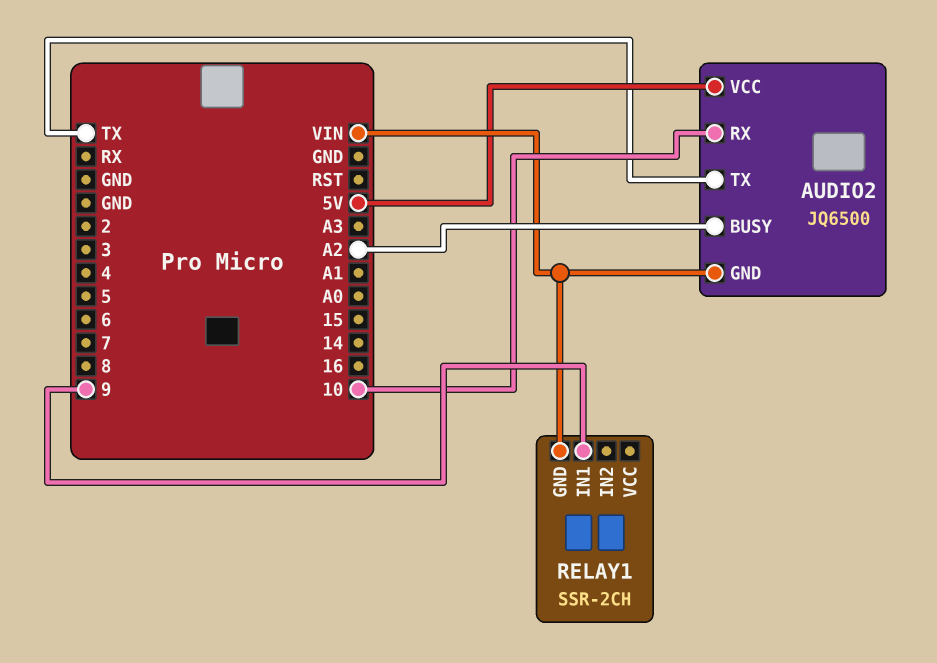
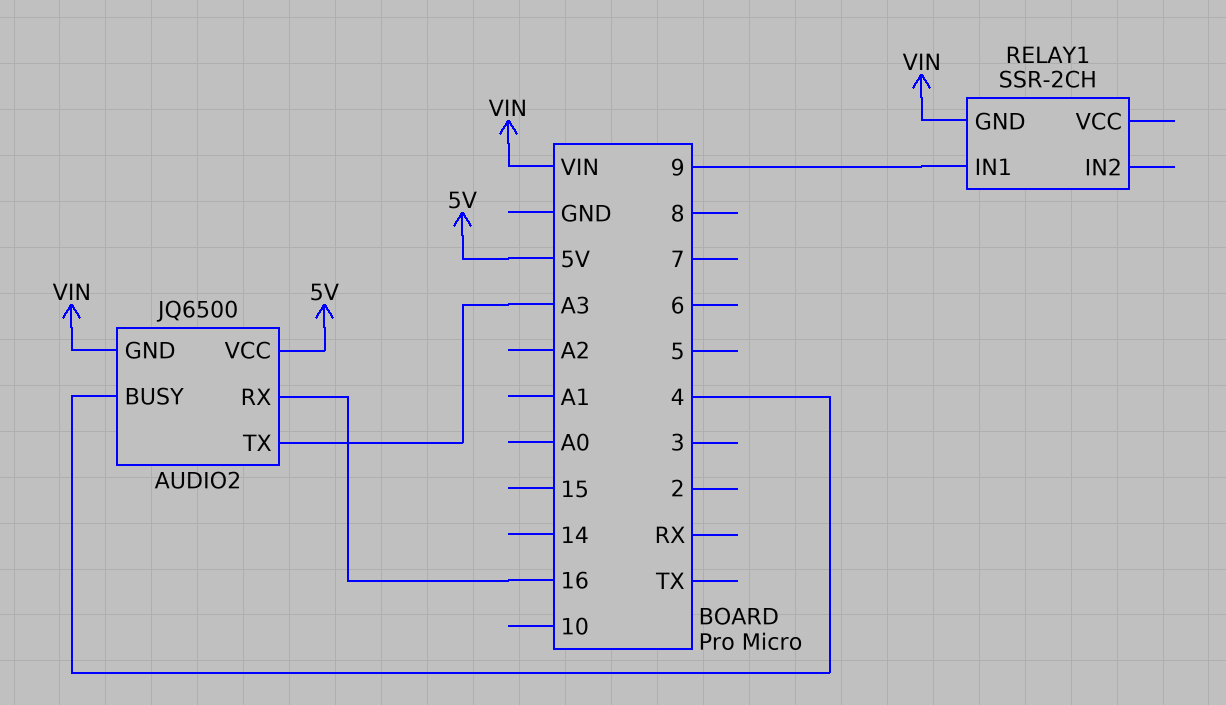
AUDIO2 pin BUSY: A2 -> 4
AUDIO2 pin RX: 10 -> 16
AUDIO2 pin TX: TX -> A3

